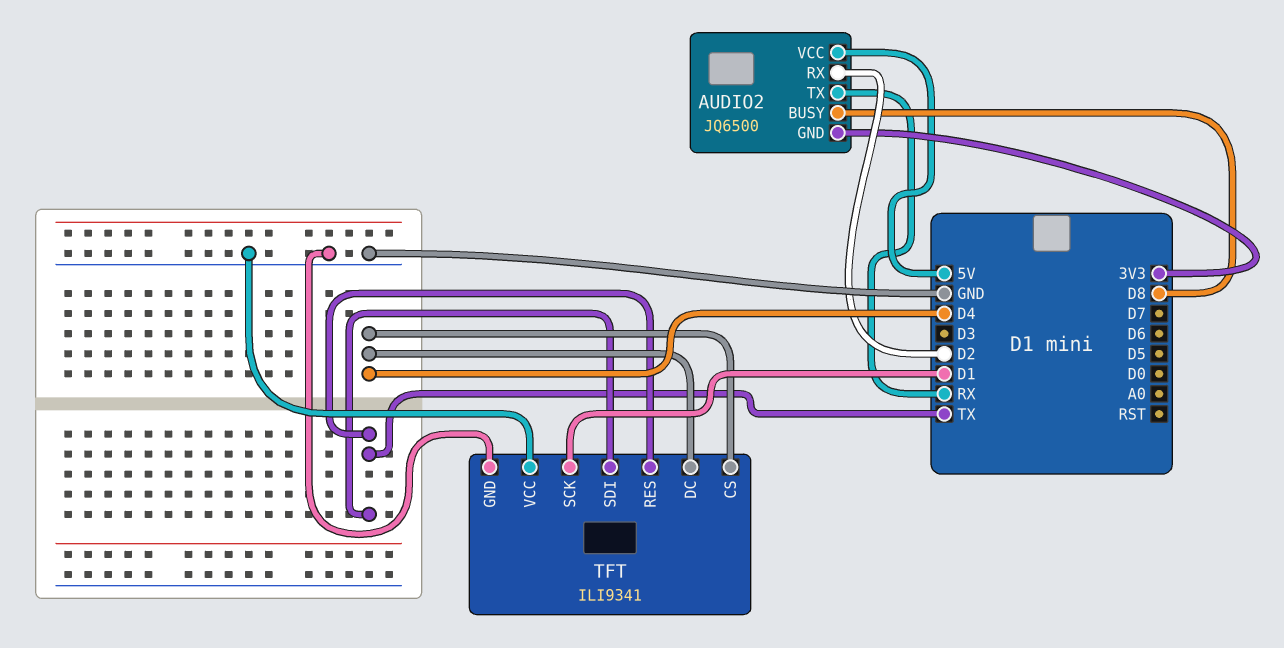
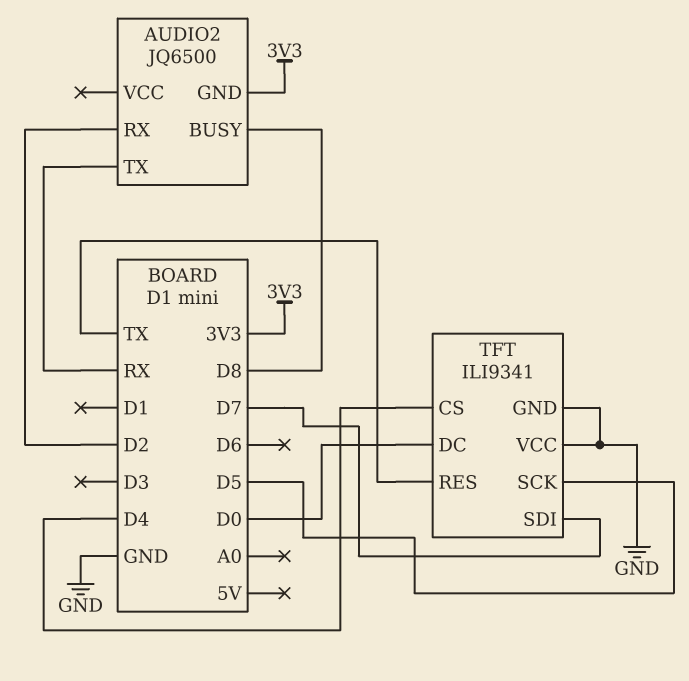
AUDIO2 pin VCC: 5V -> none
TFT pin DC: D4 -> D0
TFT pin SCK: D1 -> D5
TFT pin SDI: TX -> D7

